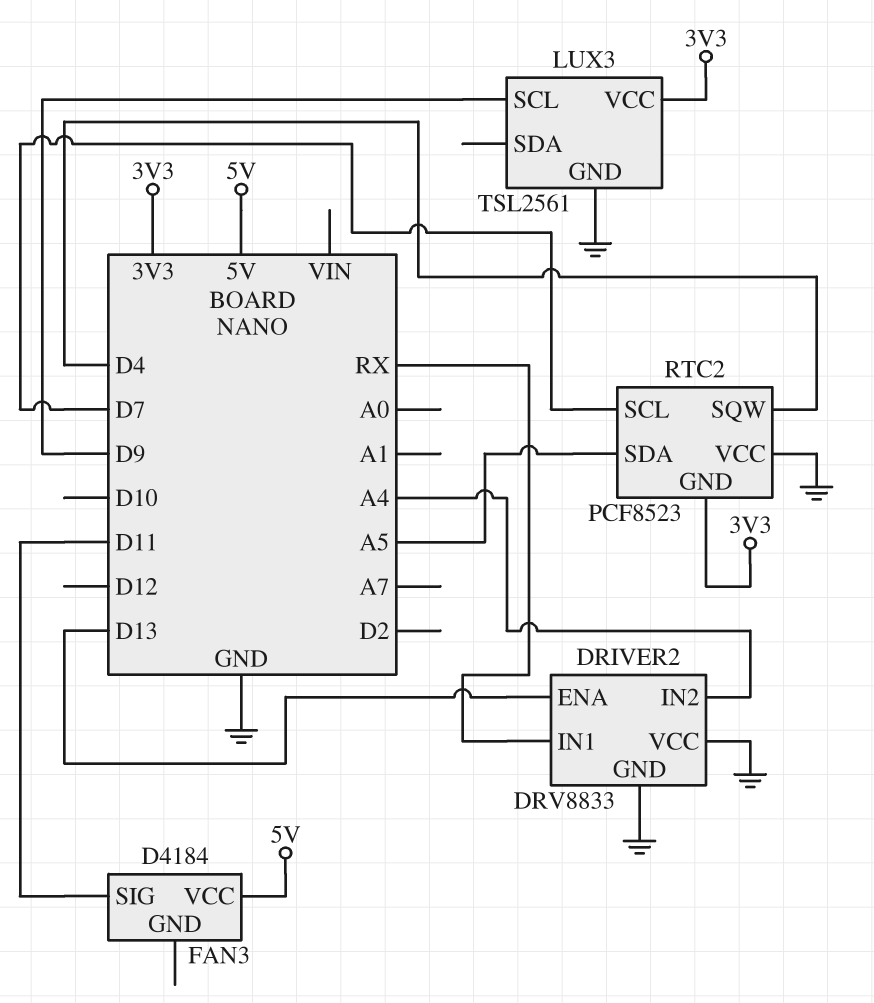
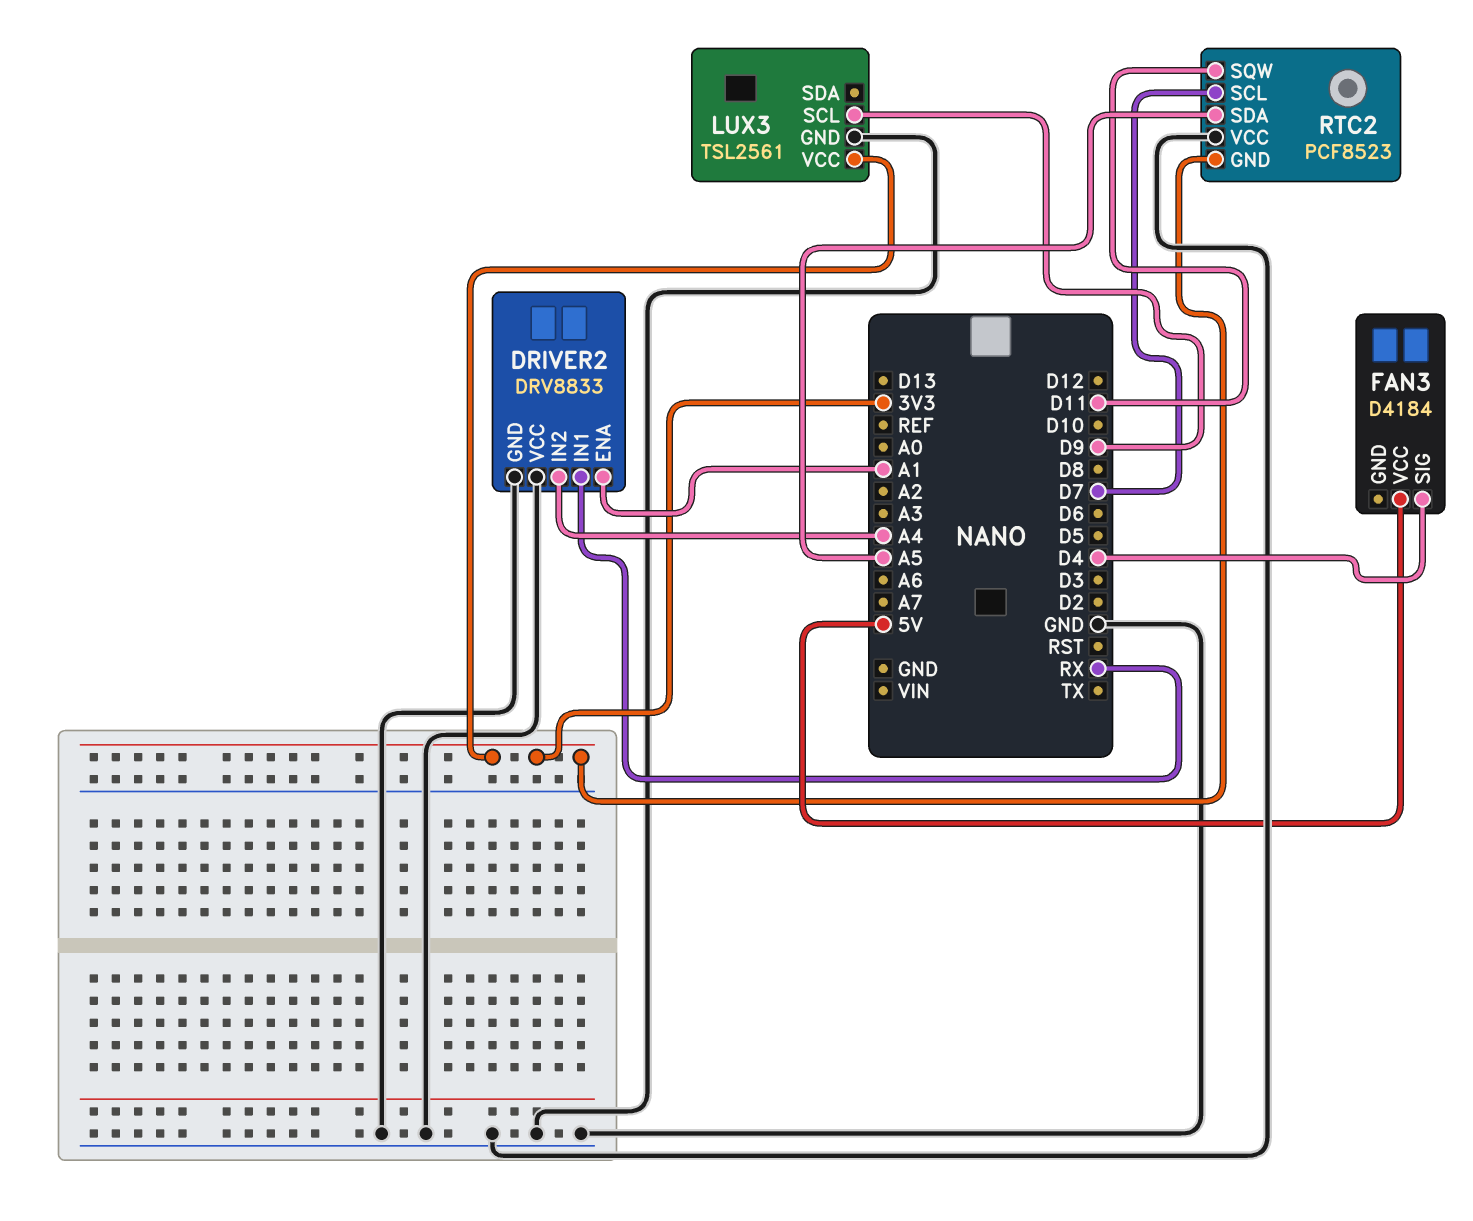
DRIVER2 pin ENA: D13 -> A1
FAN3 pin SIG: D11 -> D4
RTC2 pin SQW: D4 -> D11

